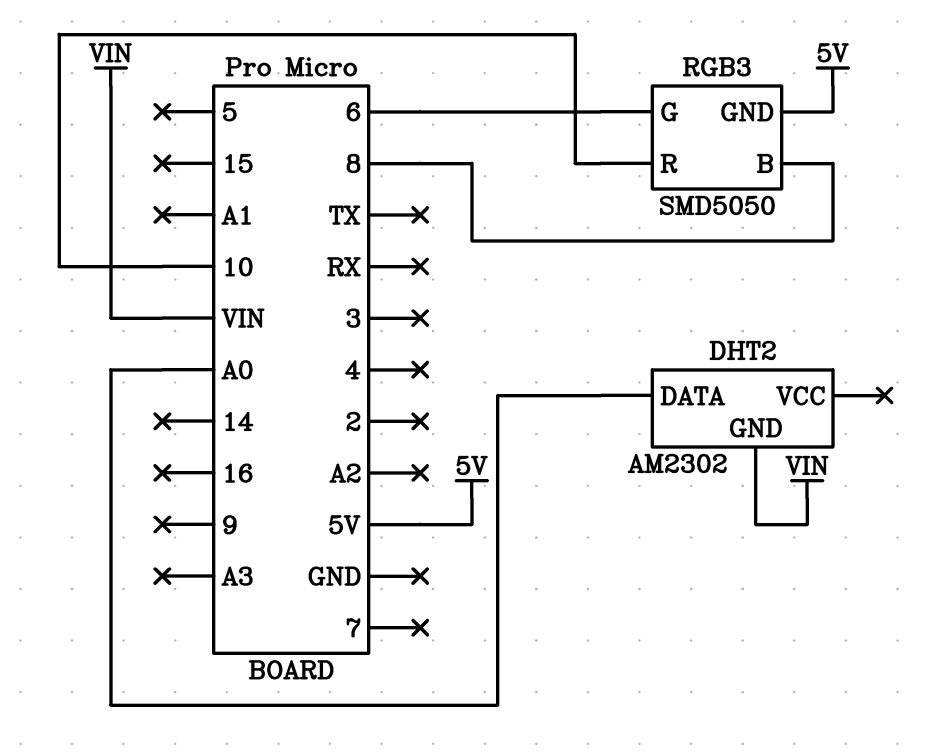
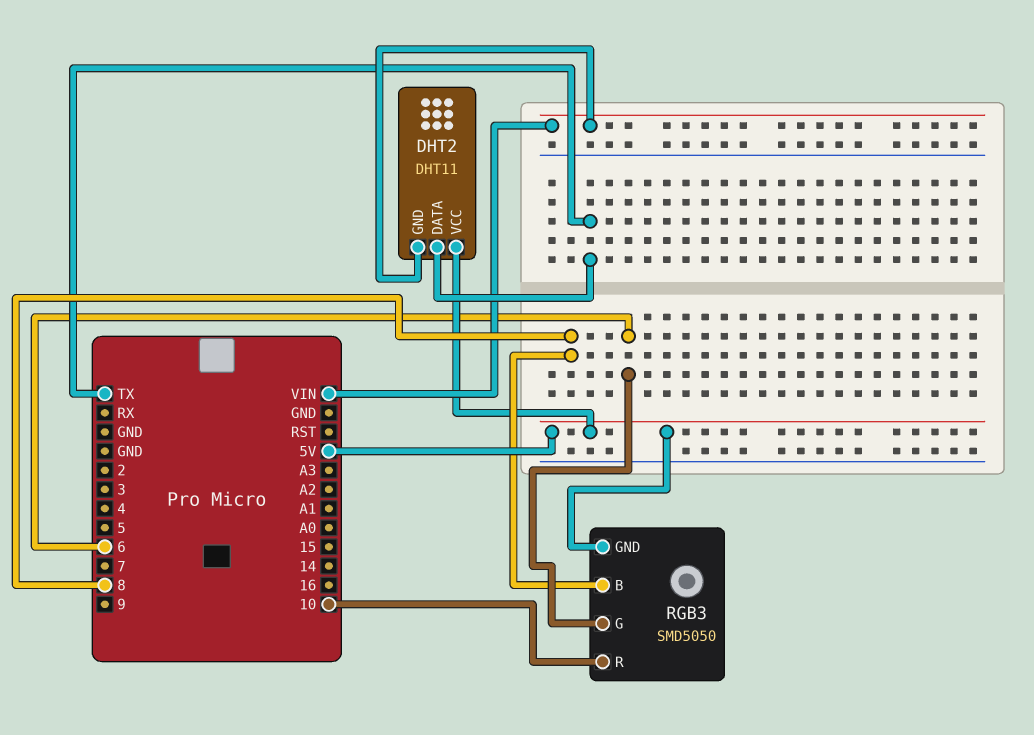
DHT2: AM2302 -> DHT11
DHT2 pin DATA: A0 -> TX
DHT2 pin VCC: none -> 5V

